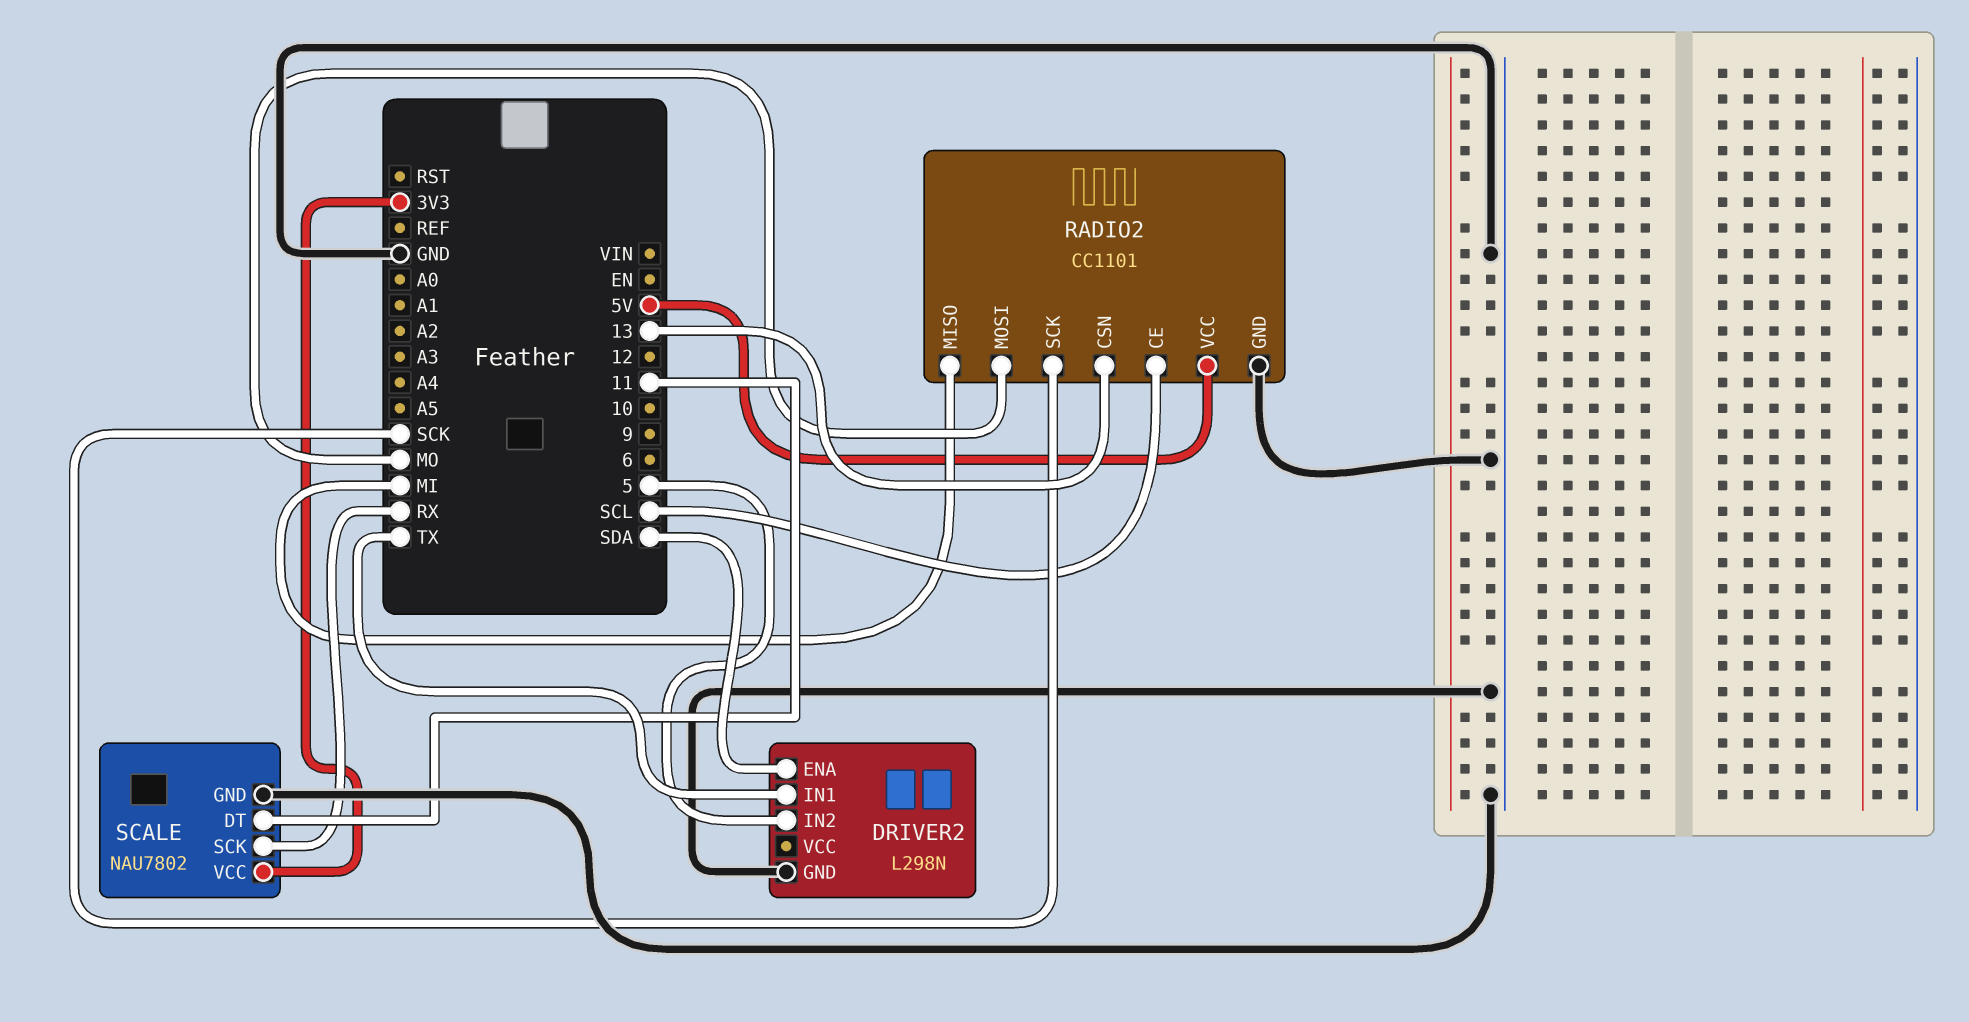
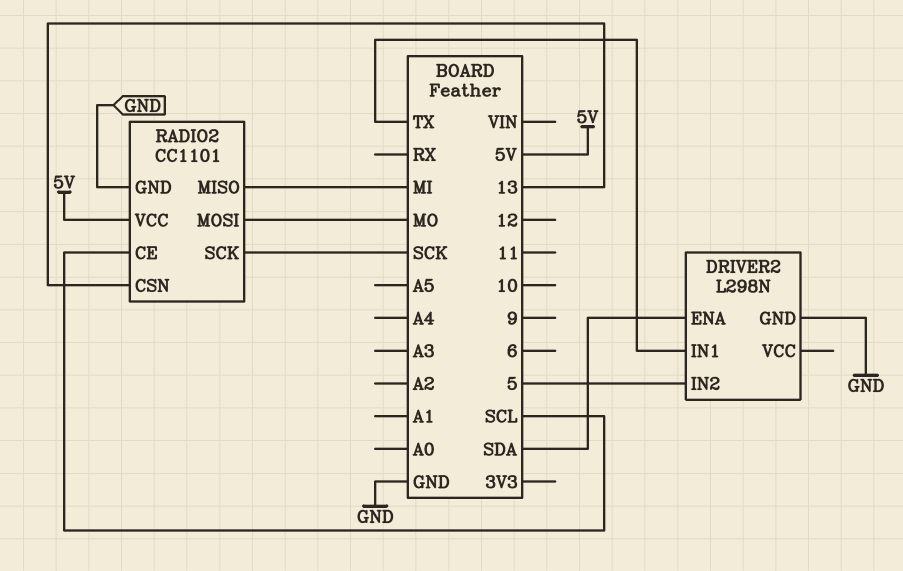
SCALE: NAU7802 -> none
SCALE pin DT: 11 -> none
SCALE pin GND: GND -> none
SCALE pin SCK: RX -> none
SCALE pin VCC: 3V3 -> none

